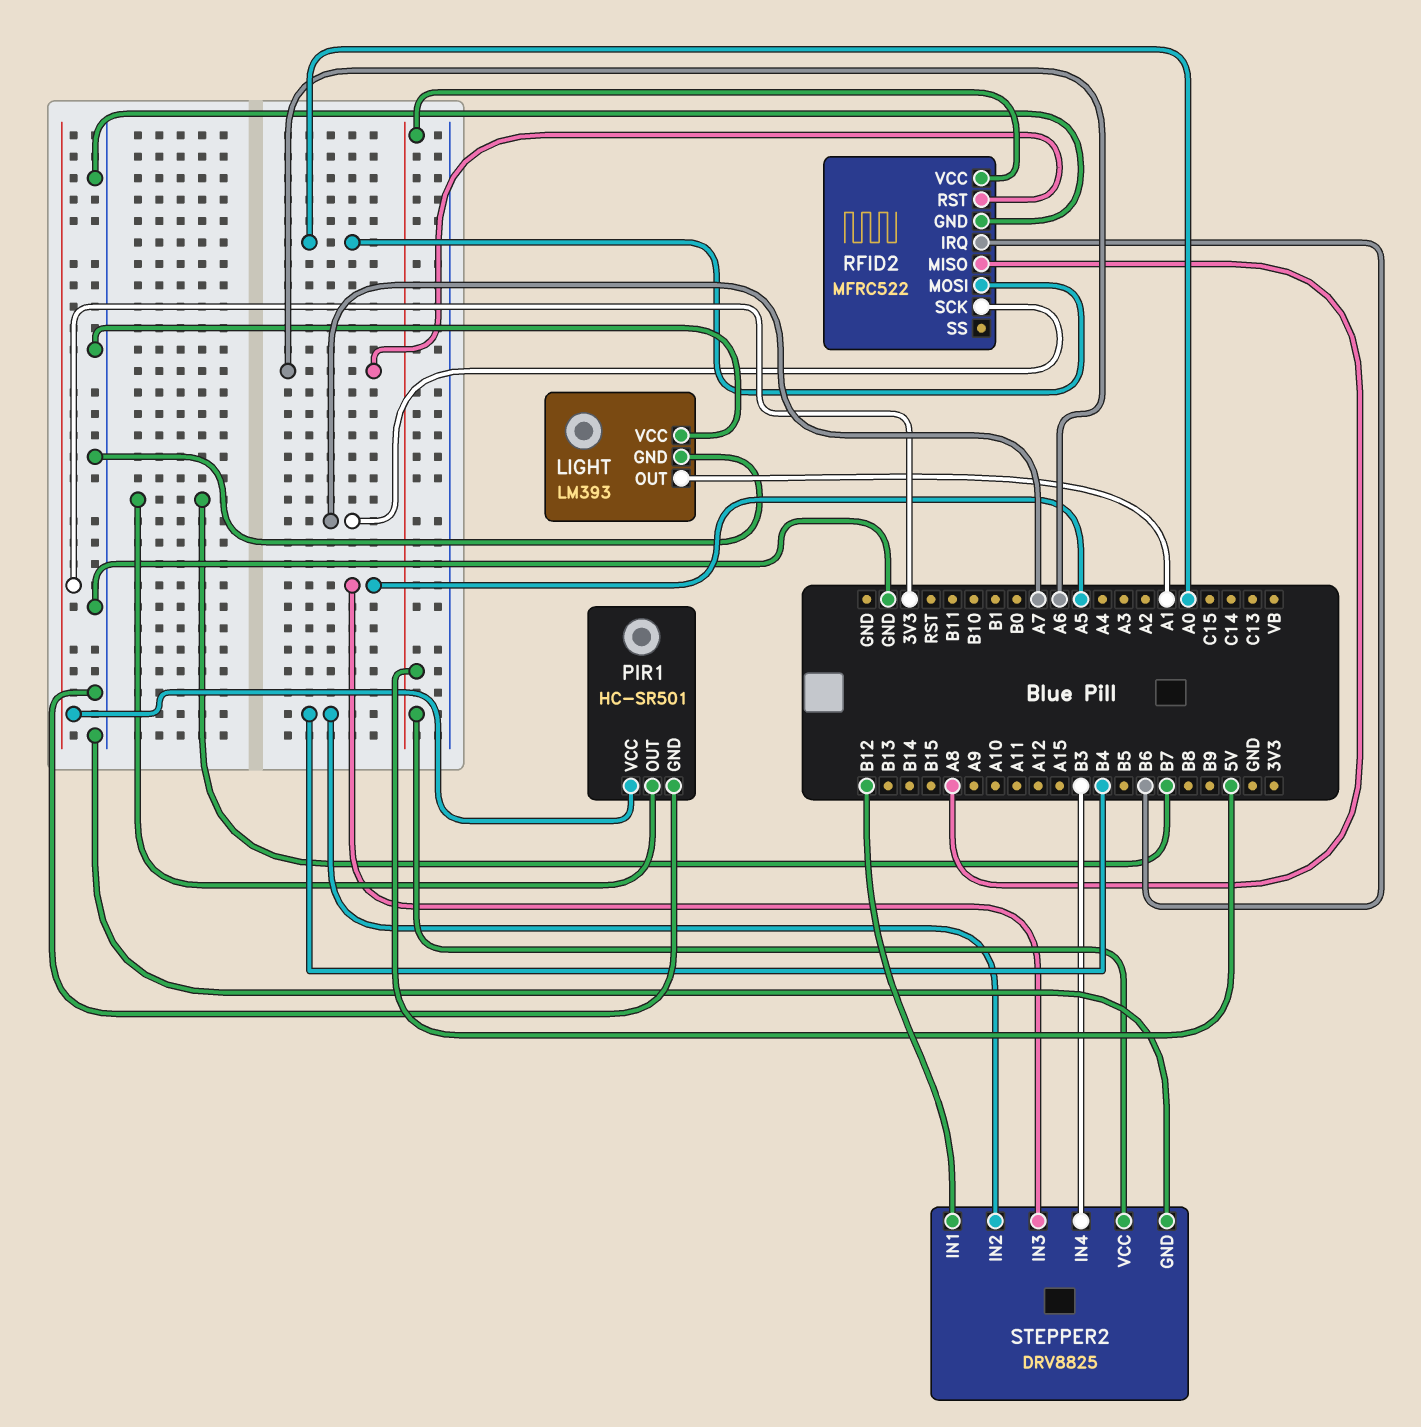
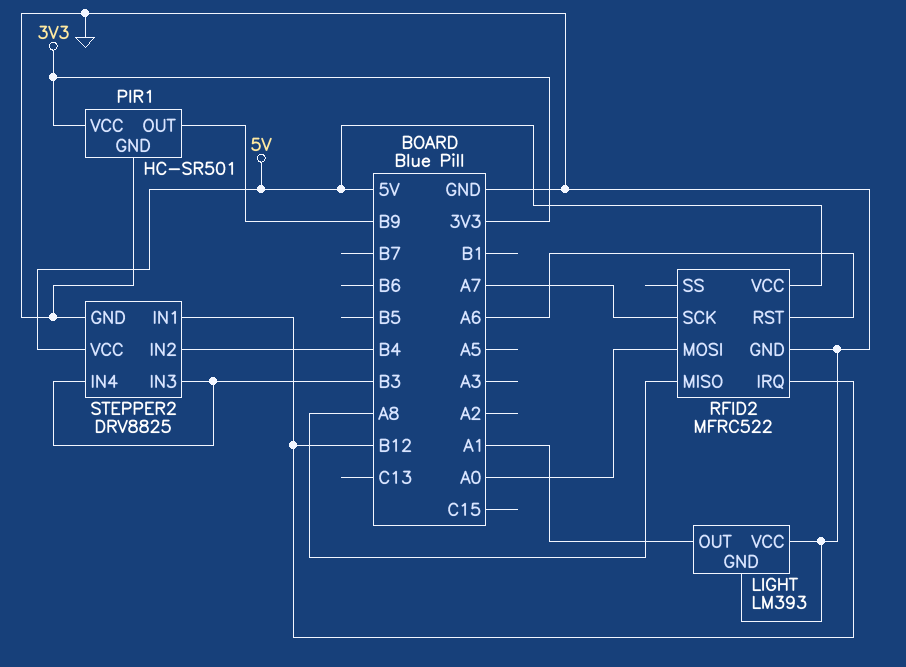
PIR1 pin OUT: B7 -> B9
RFID2 pin IRQ: B6 -> B12
STEPPER2 pin IN3: A5 -> B3

